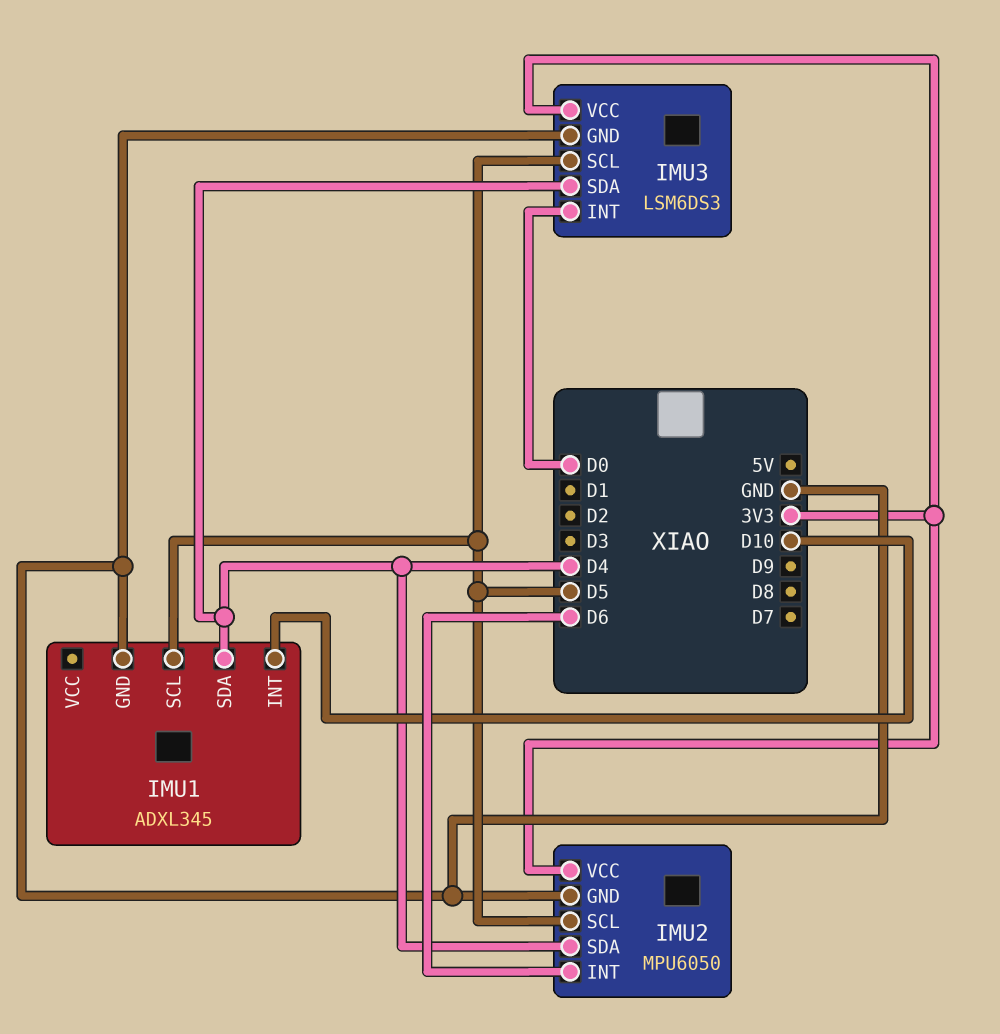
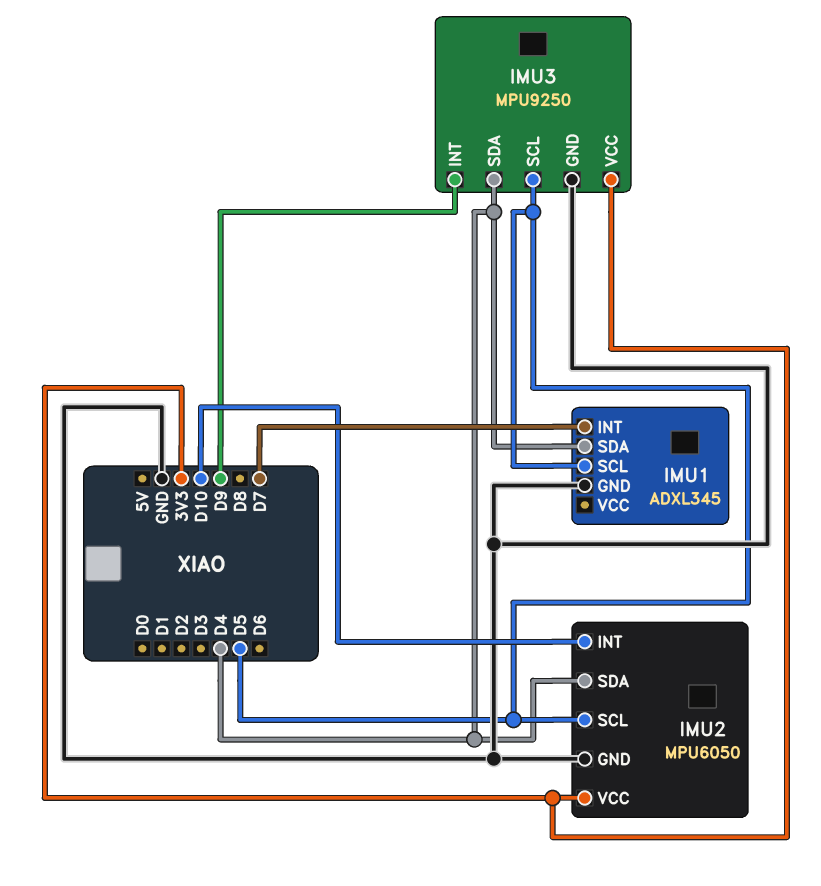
IMU1 pin INT: D10 -> D7
IMU2 pin INT: D6 -> D10
IMU3: LSM6DS3 -> MPU9250
IMU3 pin INT: D0 -> D9

